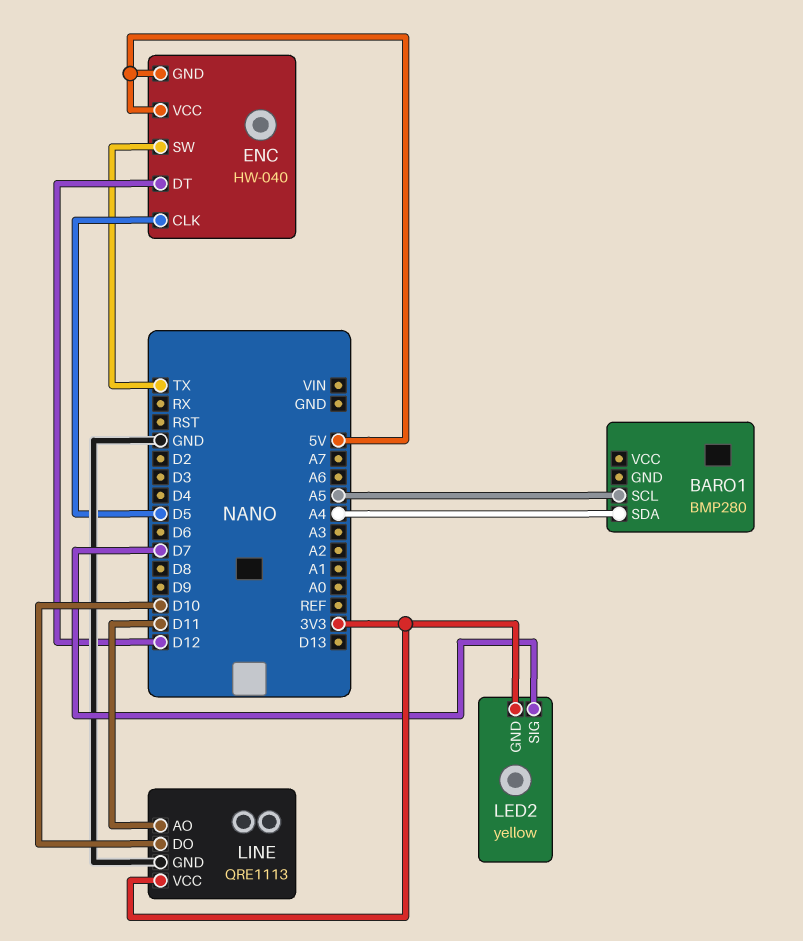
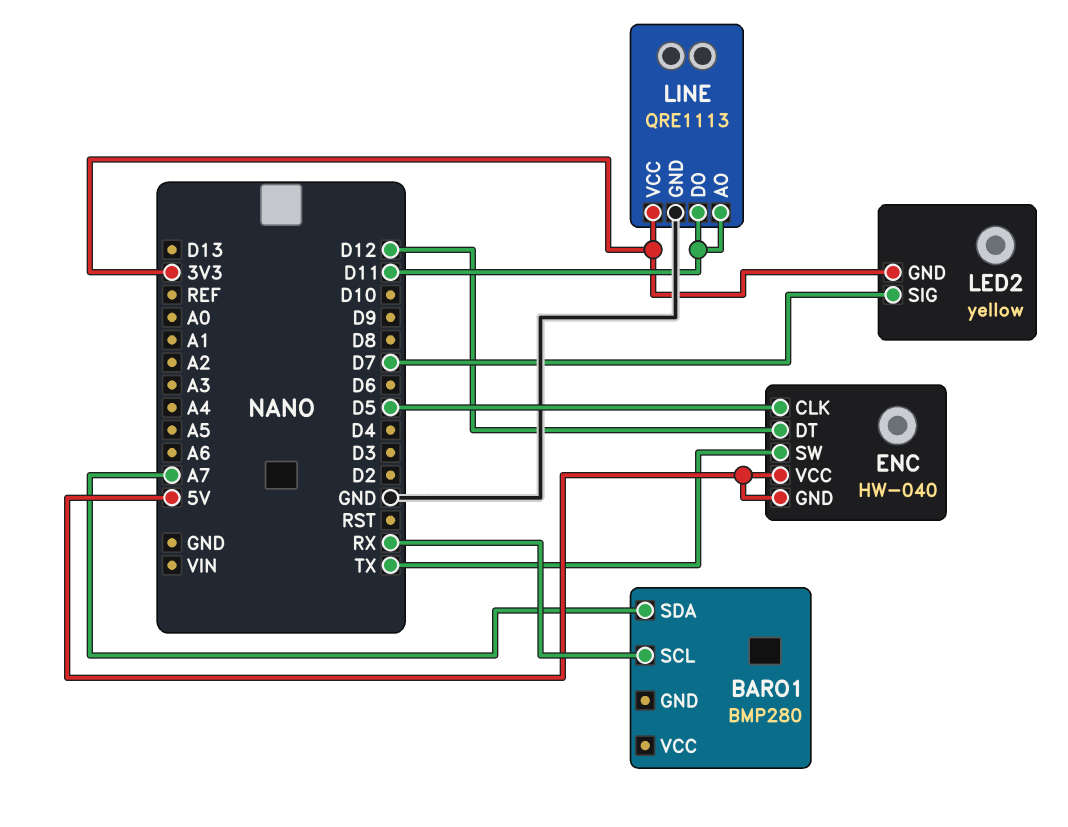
BARO1 pin SCL: A5 -> RX
BARO1 pin SDA: A4 -> A7
LINE pin DO: D10 -> D11

